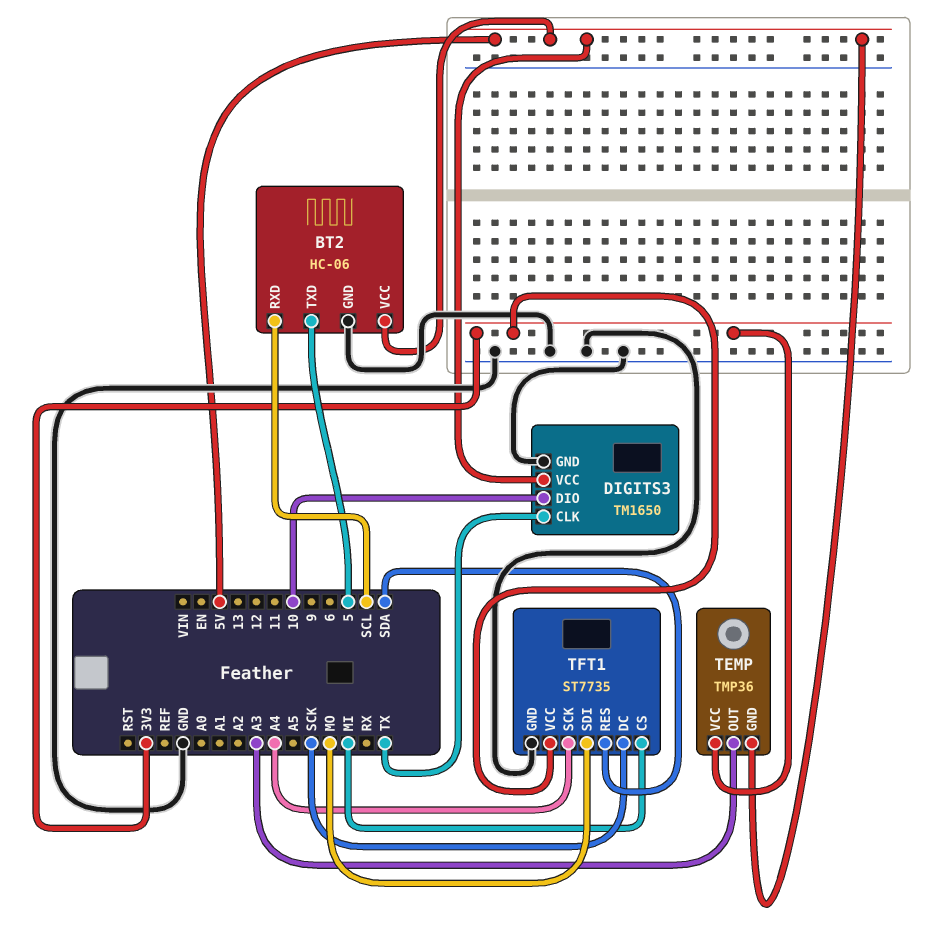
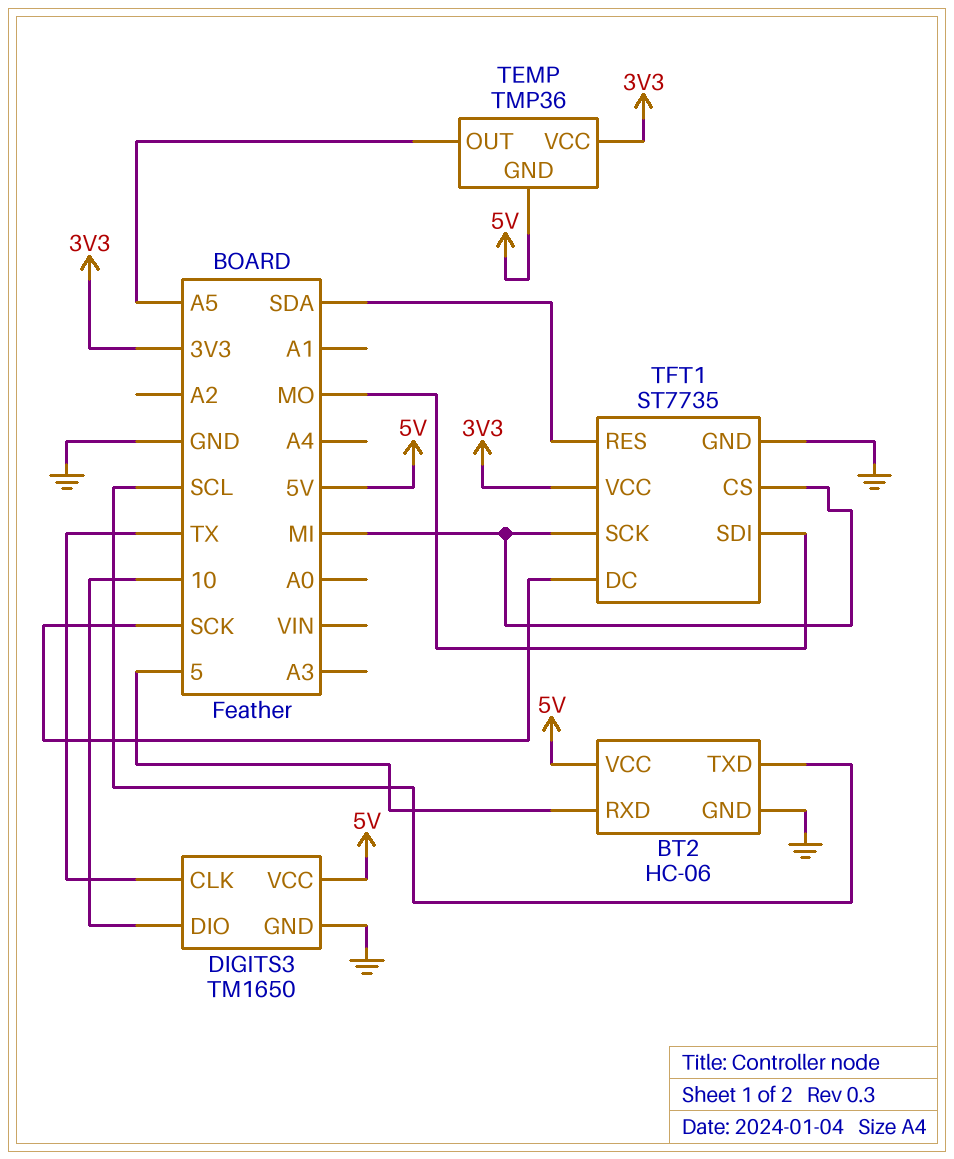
BT2 pin RXD: SCL -> 5
BT2 pin TXD: 5 -> SCL
TEMP pin OUT: A3 -> A5
TFT1 pin SCK: A4 -> MI

